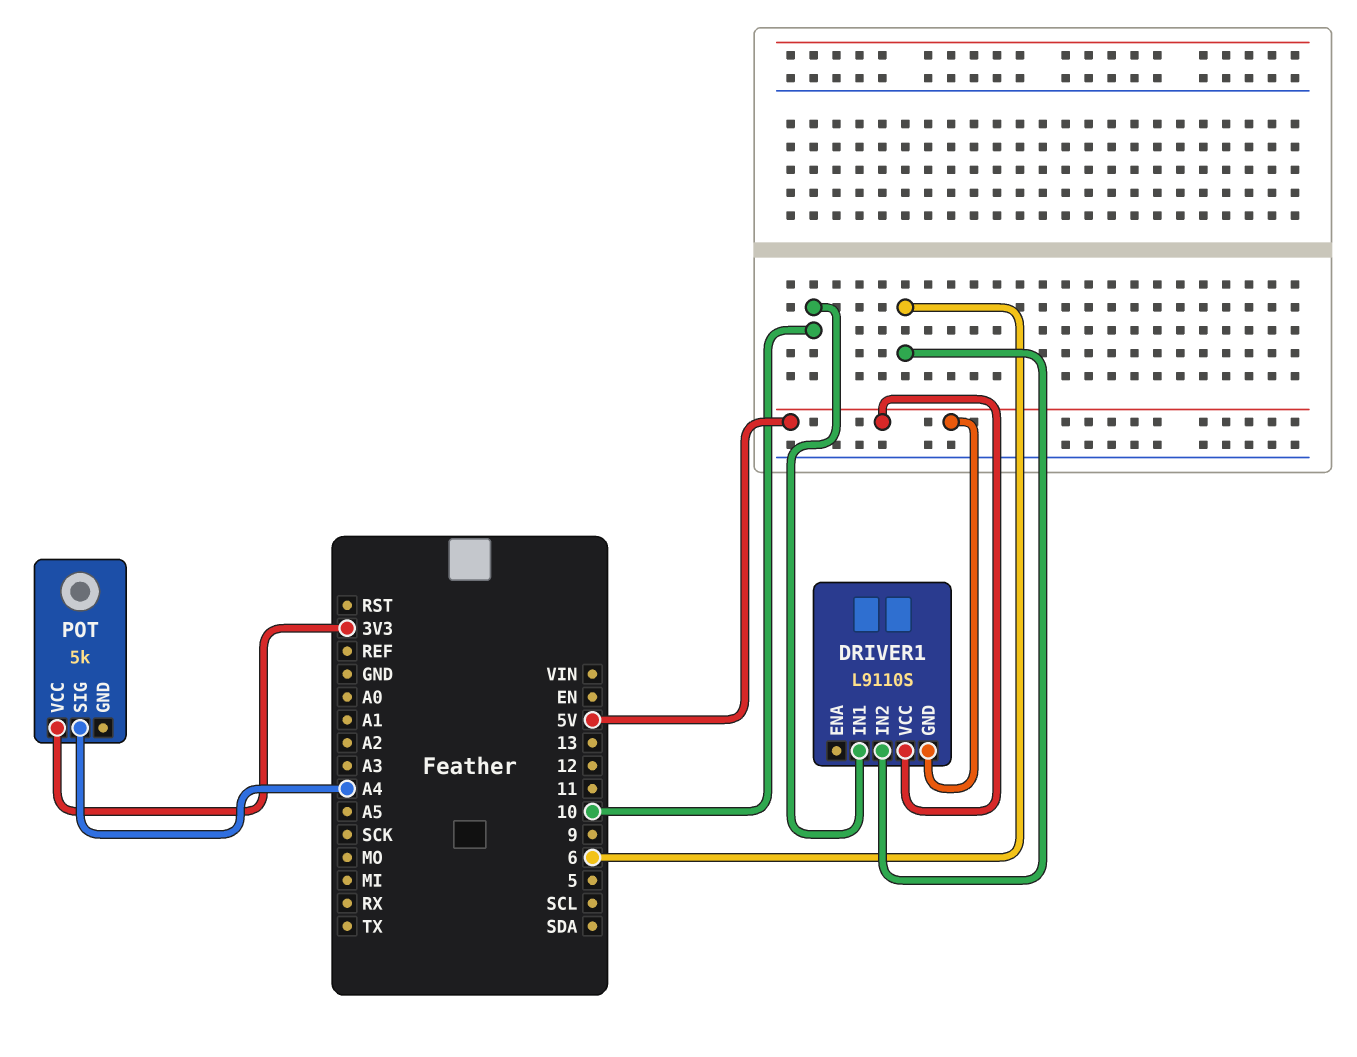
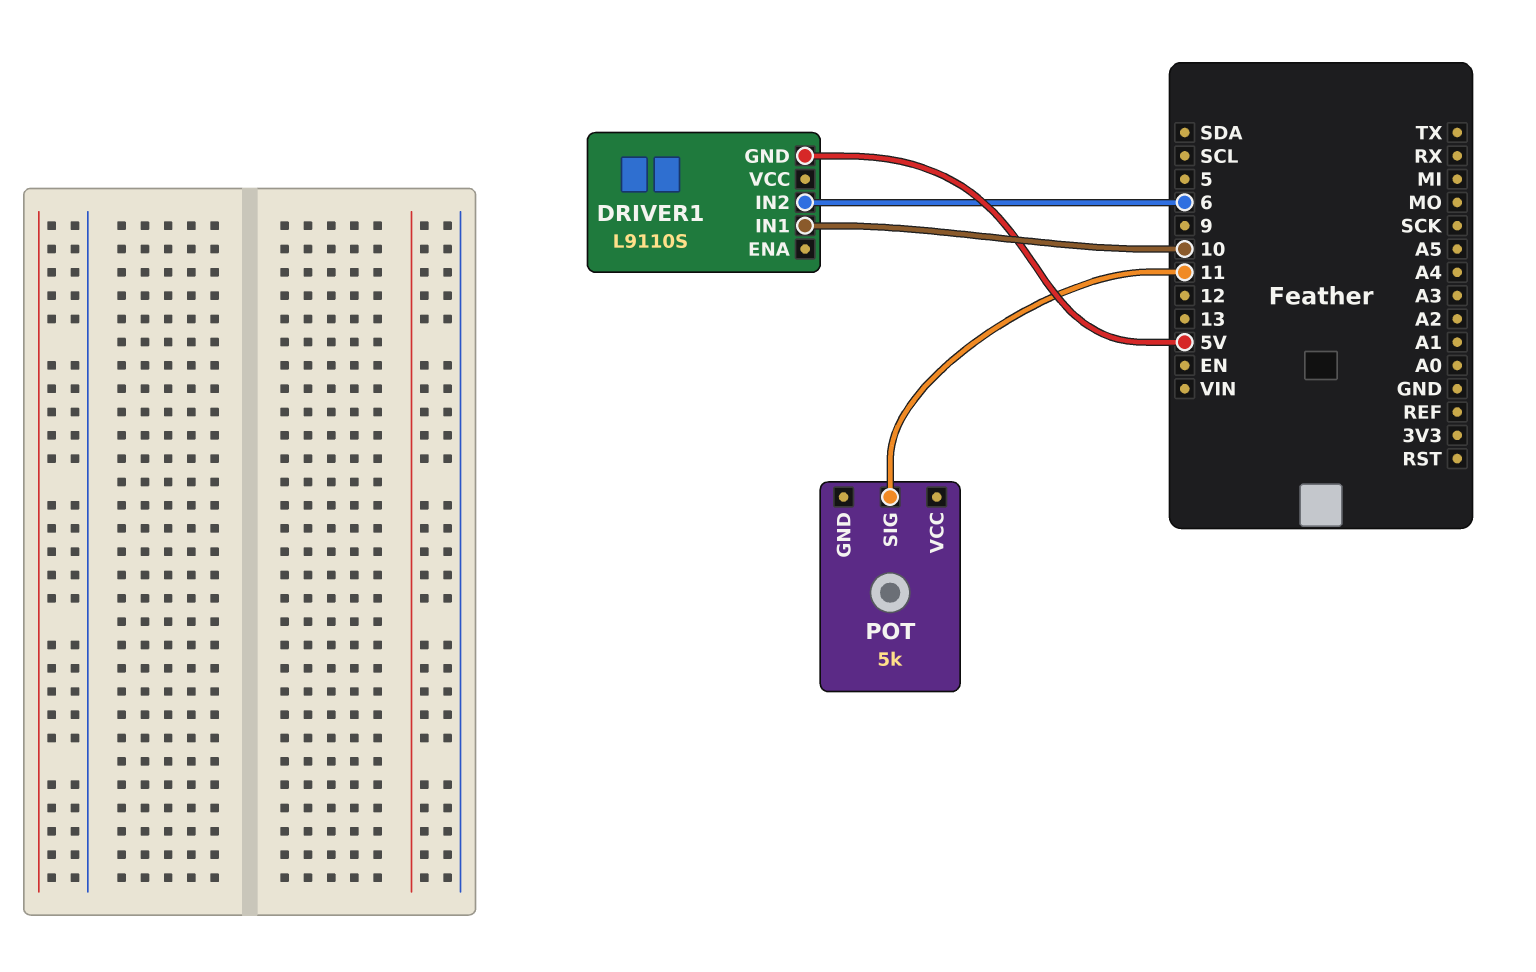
DRIVER1 pin VCC: 5V -> none
POT pin SIG: A4 -> 11
POT pin VCC: 3V3 -> none

